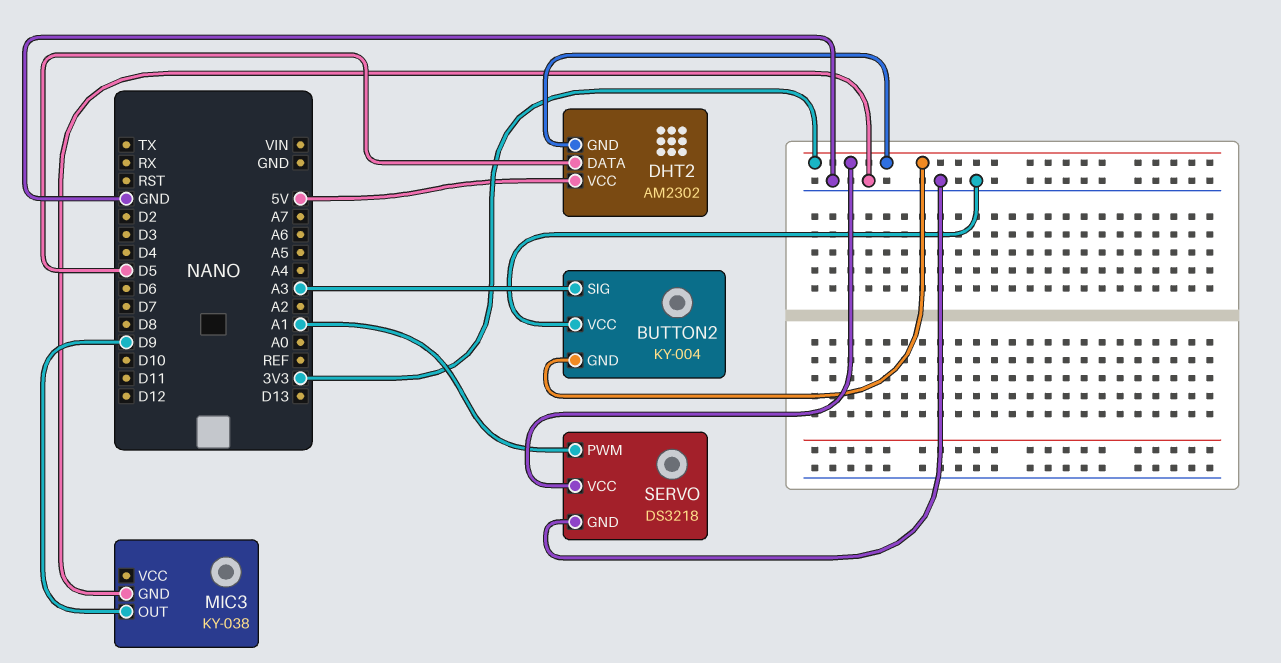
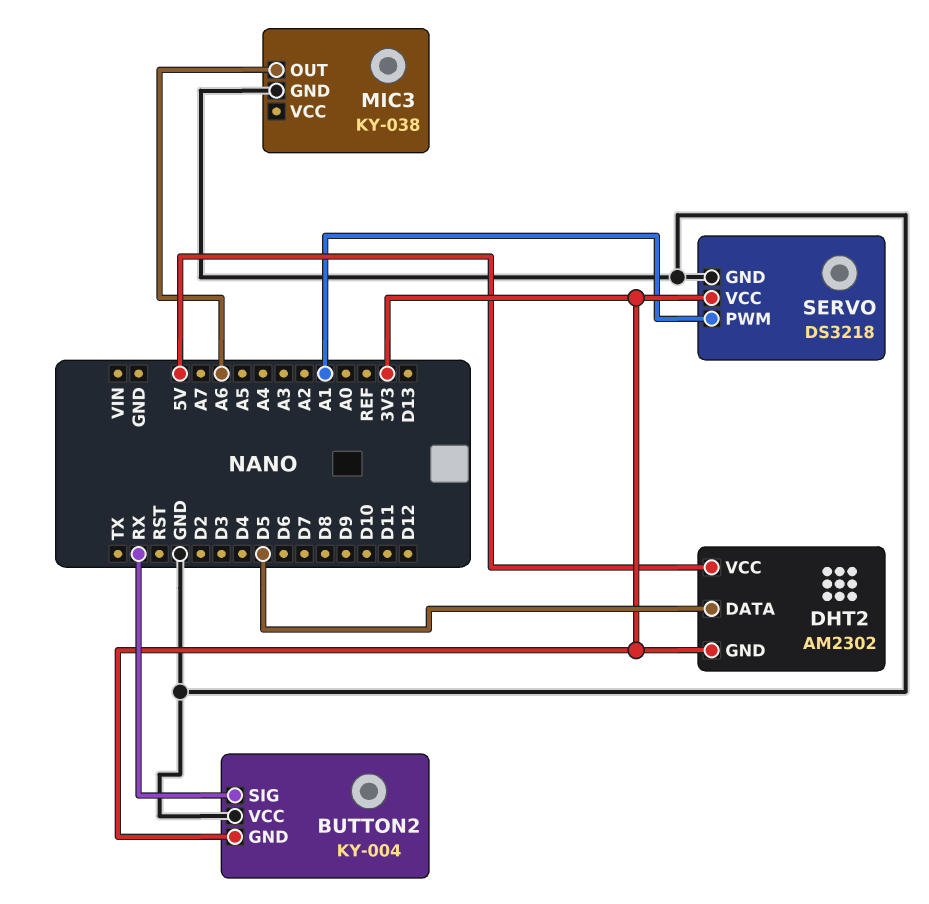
BUTTON2 pin SIG: A3 -> RX
MIC3 pin OUT: D9 -> A6

